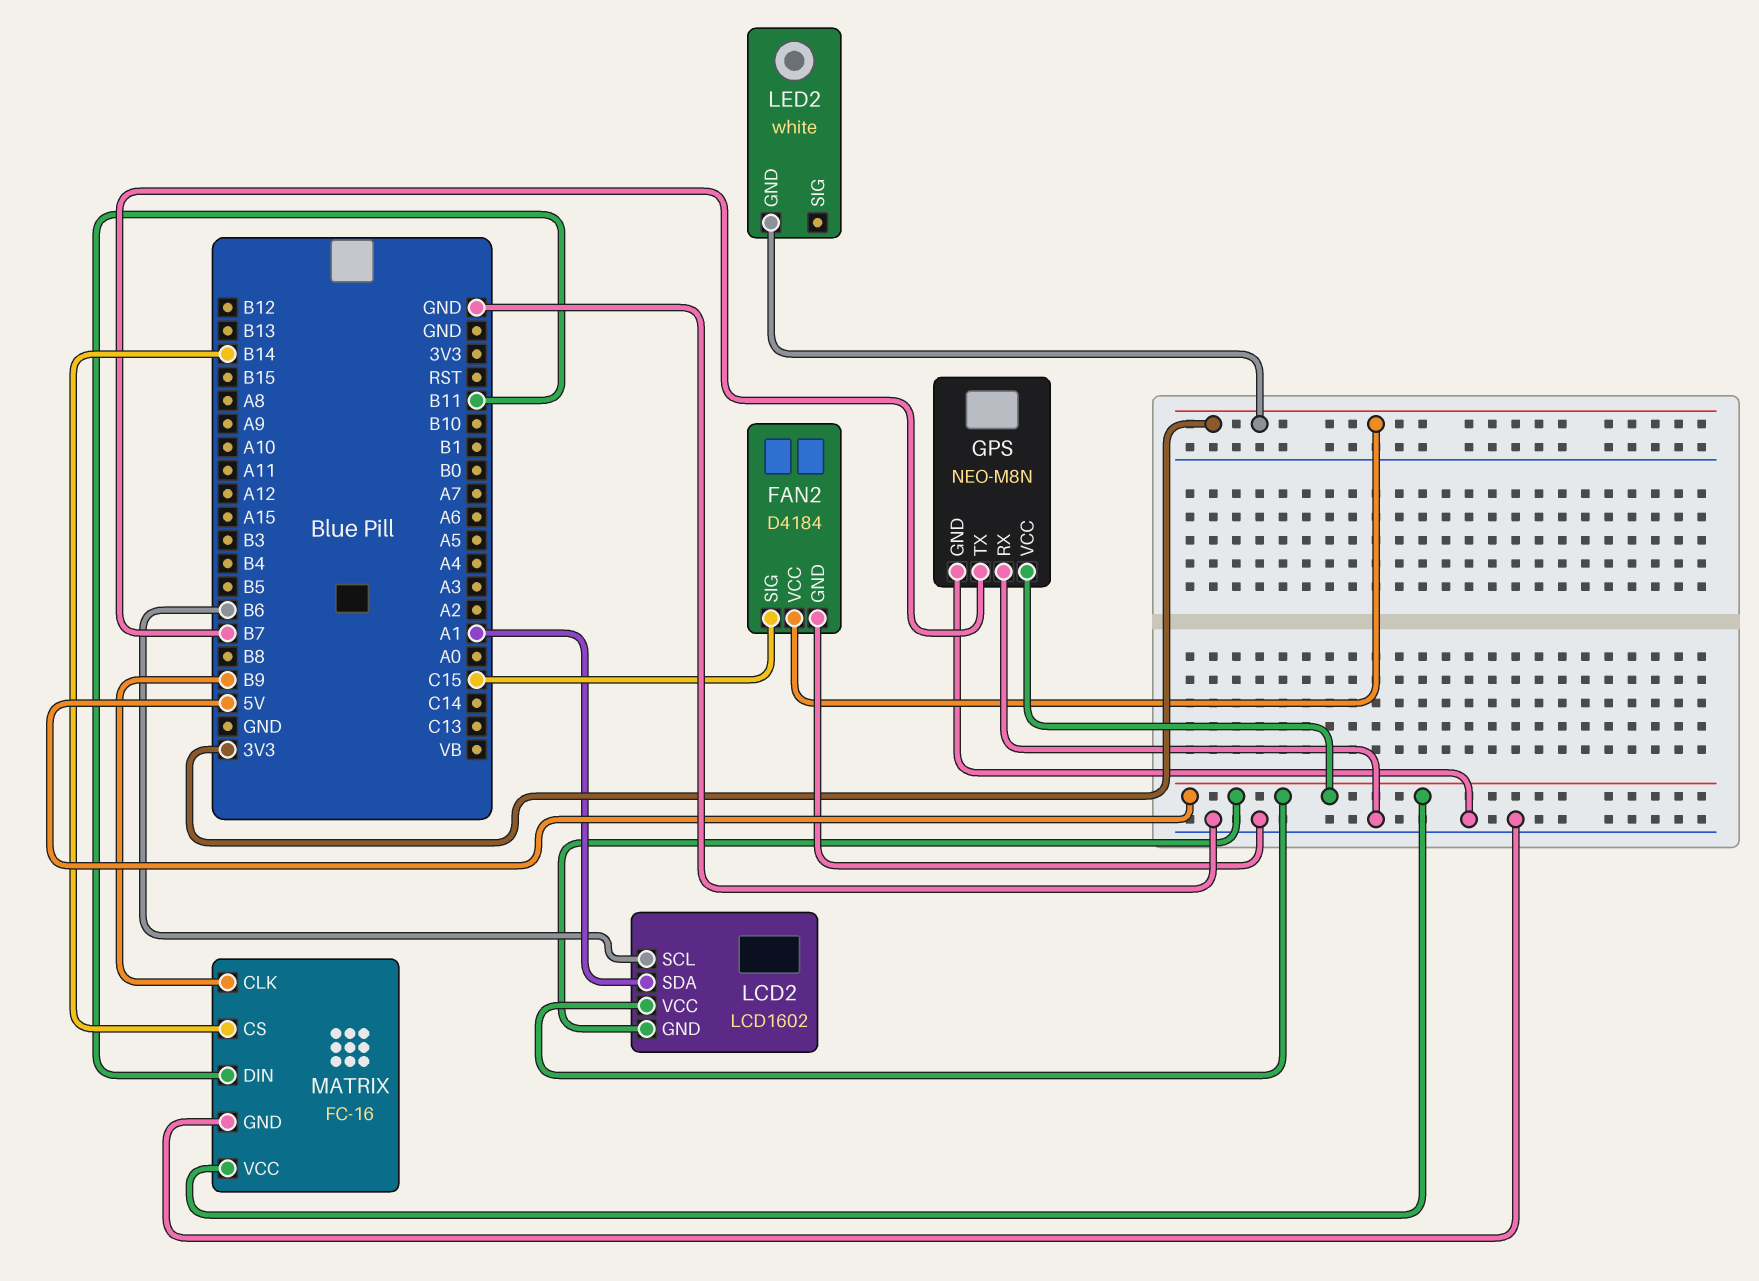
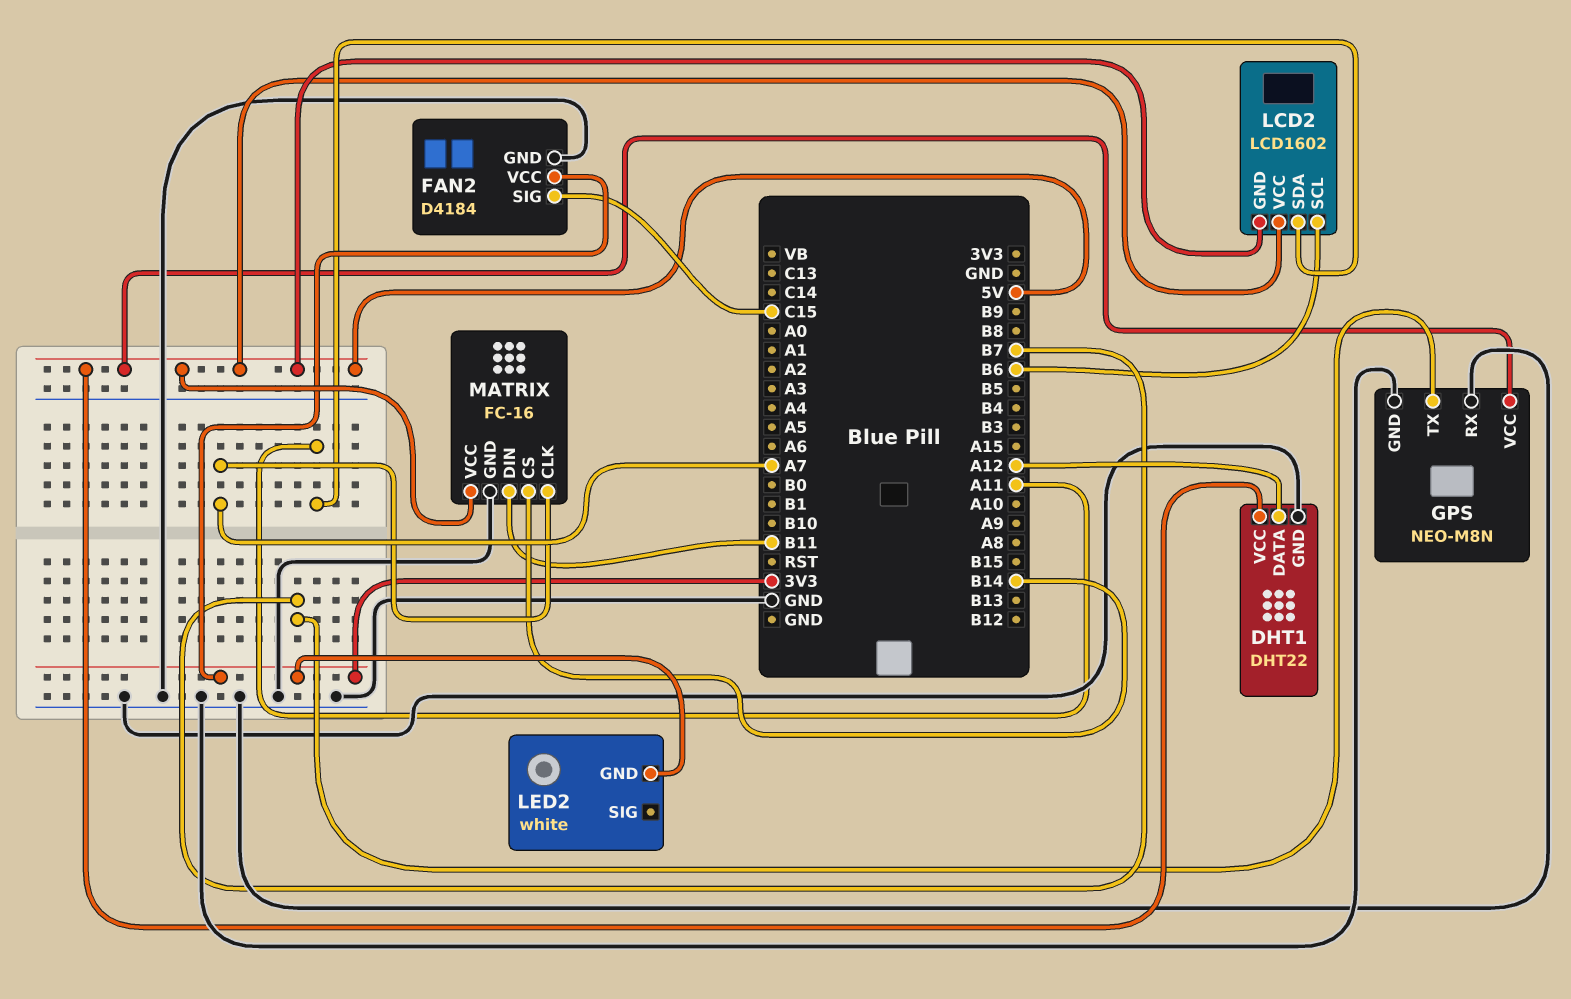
DHT1: none -> DHT22
DHT1 pin DATA: none -> A12
DHT1 pin GND: none -> GND
DHT1 pin VCC: none -> 5V
LCD2 pin SDA: A1 -> A11
MATRIX pin CLK: B9 -> A7

